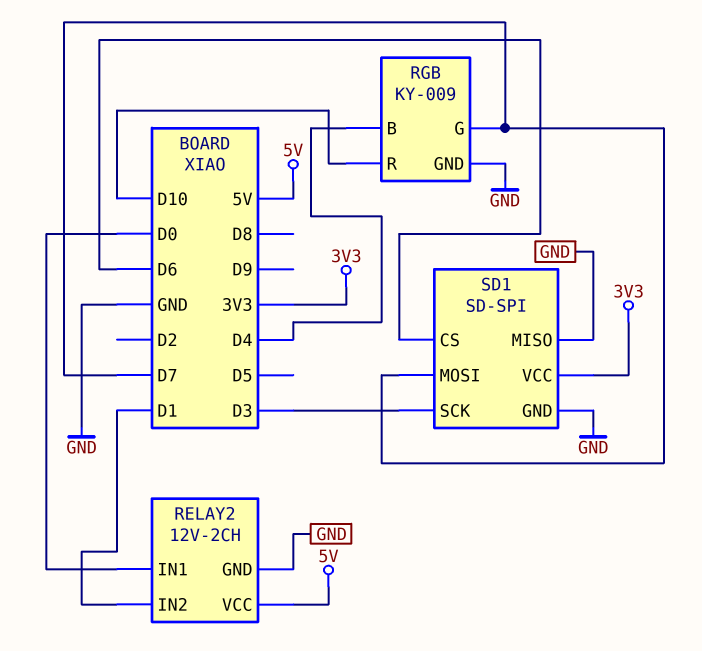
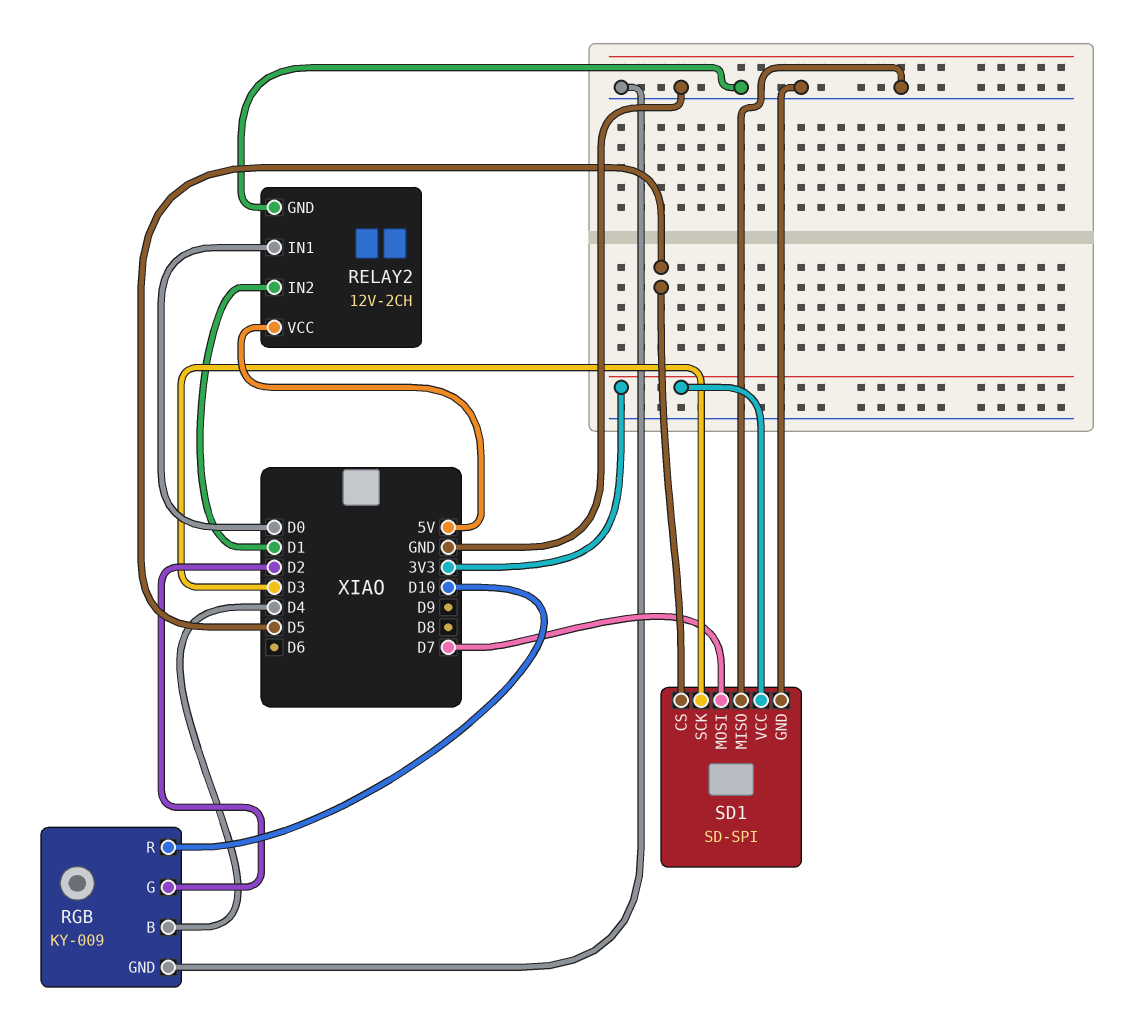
RGB pin G: D7 -> D2
SD1 pin CS: D6 -> D5

